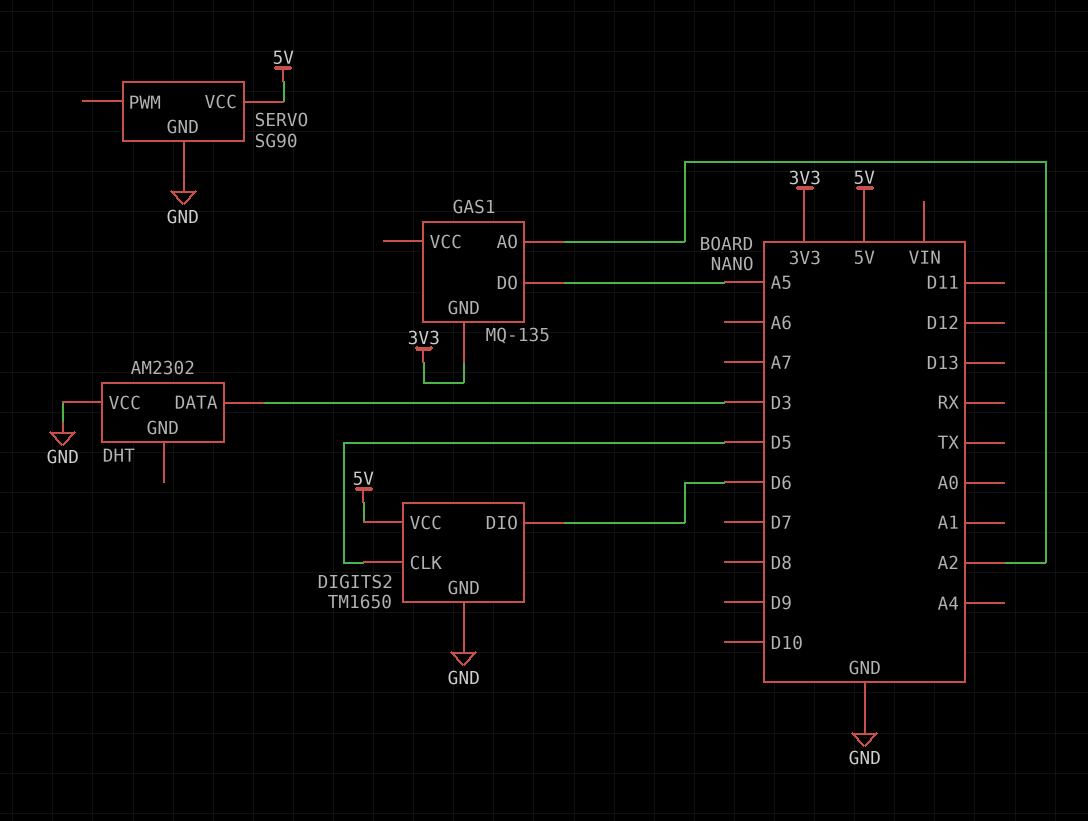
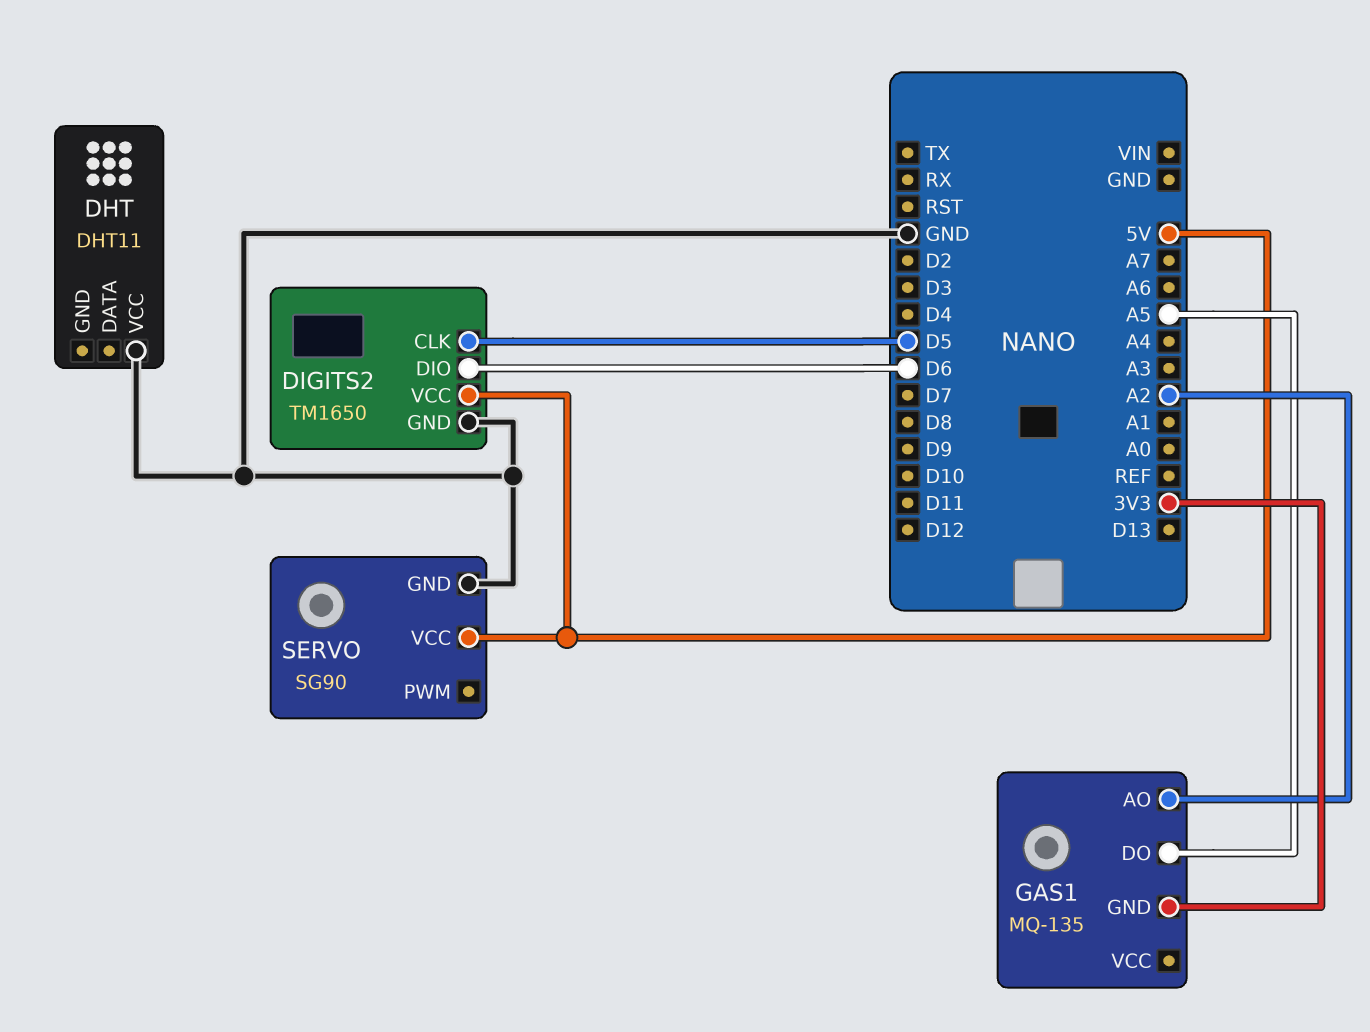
DHT: AM2302 -> DHT11
DHT pin DATA: D3 -> none

